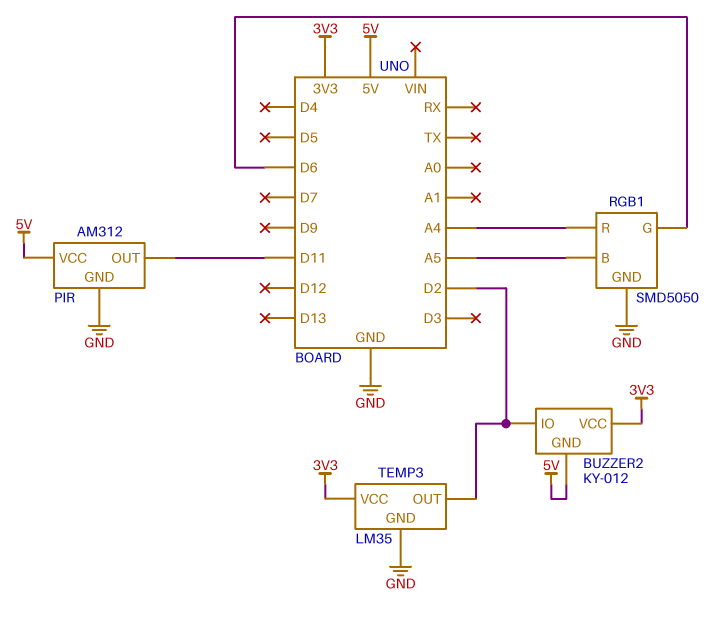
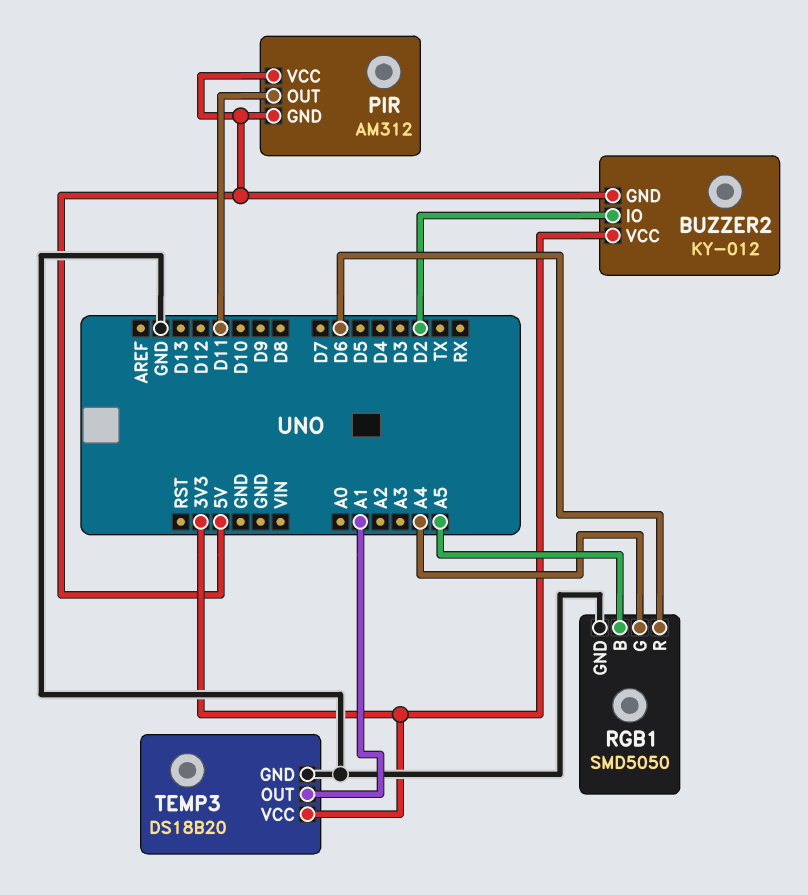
PIR pin GND: GND -> 5V
RGB1 pin G: D6 -> A4
RGB1 pin R: A4 -> D6
TEMP3: LM35 -> DS18B20
TEMP3 pin OUT: D2 -> A1

